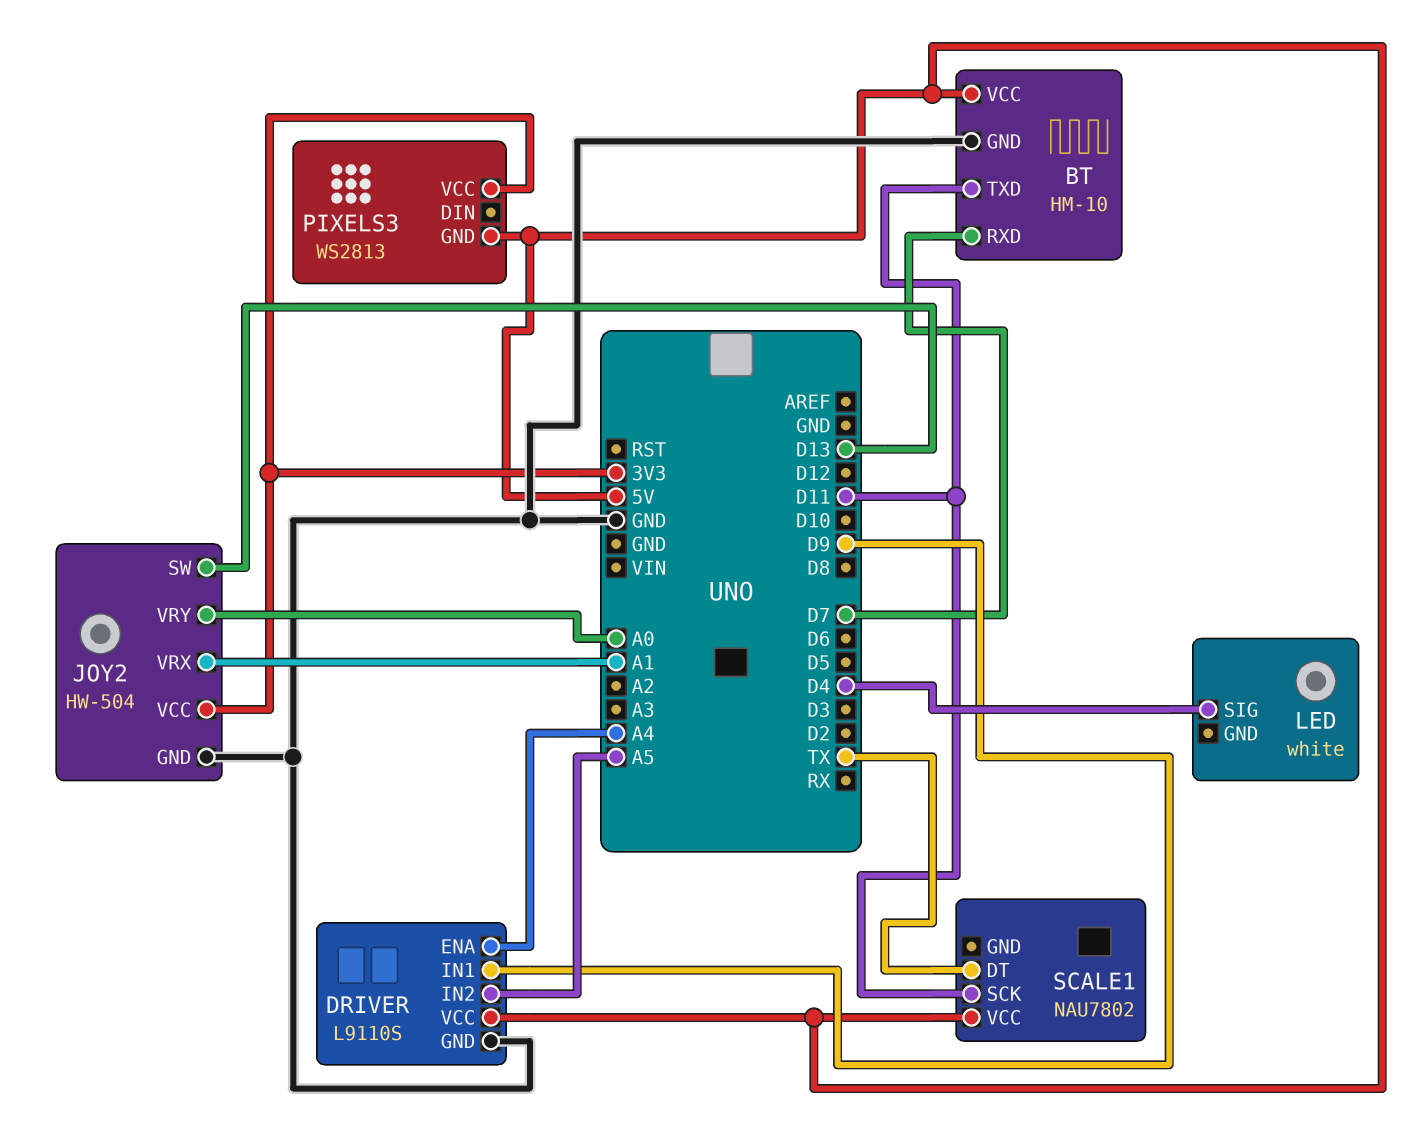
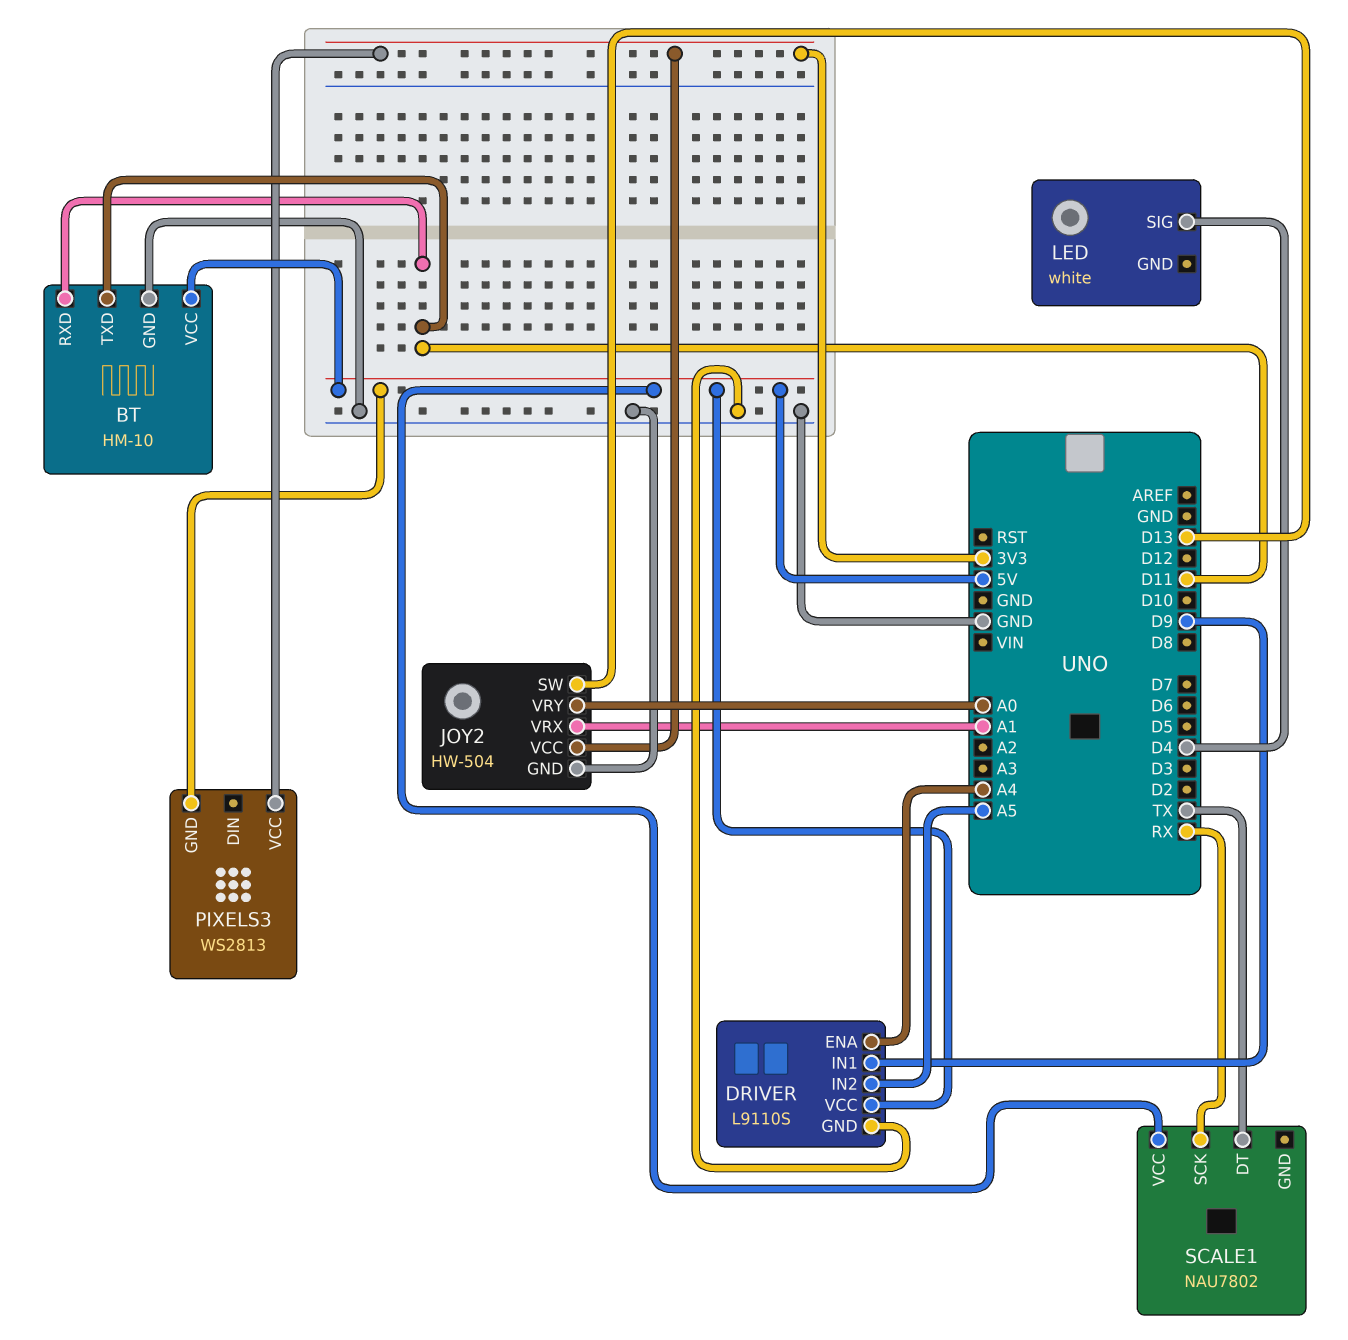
BT pin RXD: D7 -> D11
SCALE1 pin SCK: D11 -> RX

